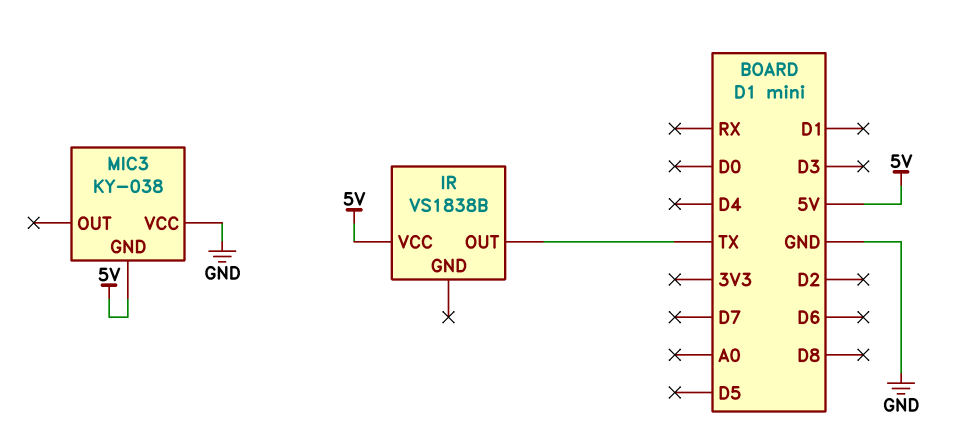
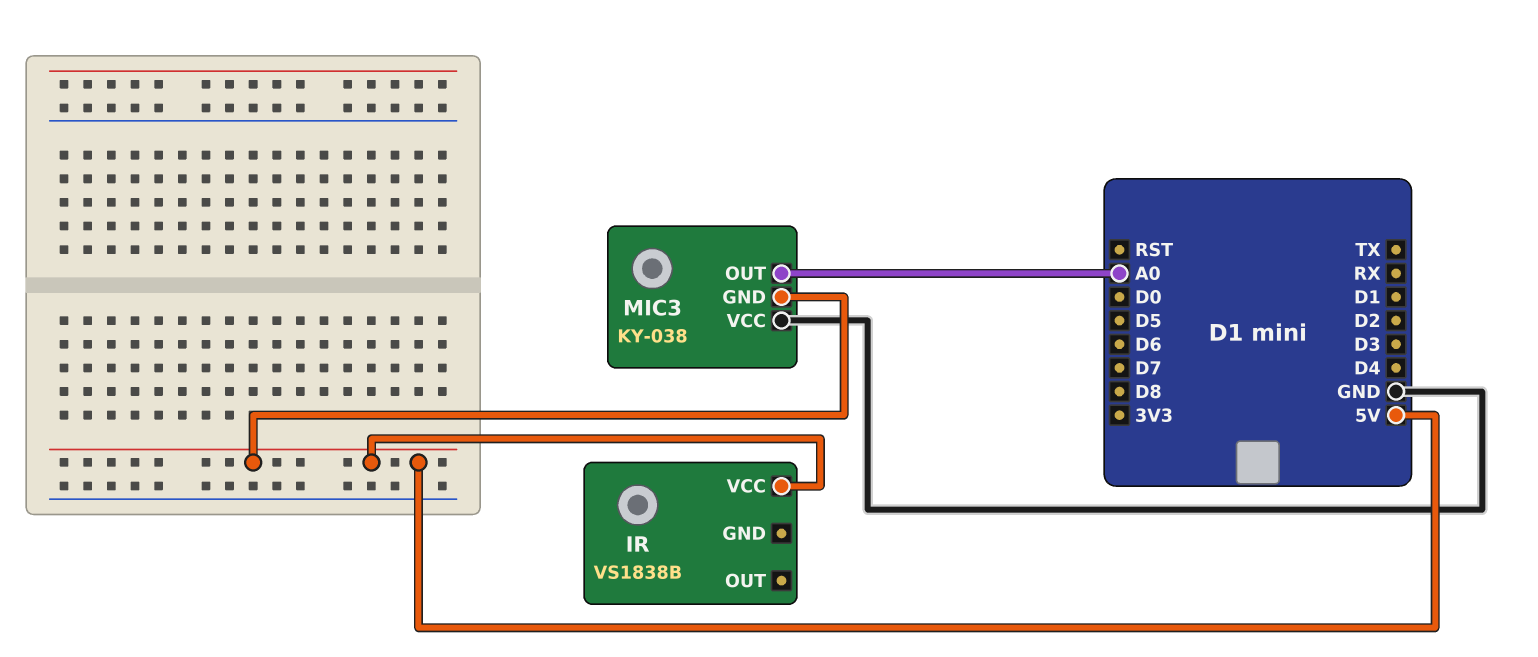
IR pin OUT: TX -> none
MIC3 pin OUT: none -> A0

